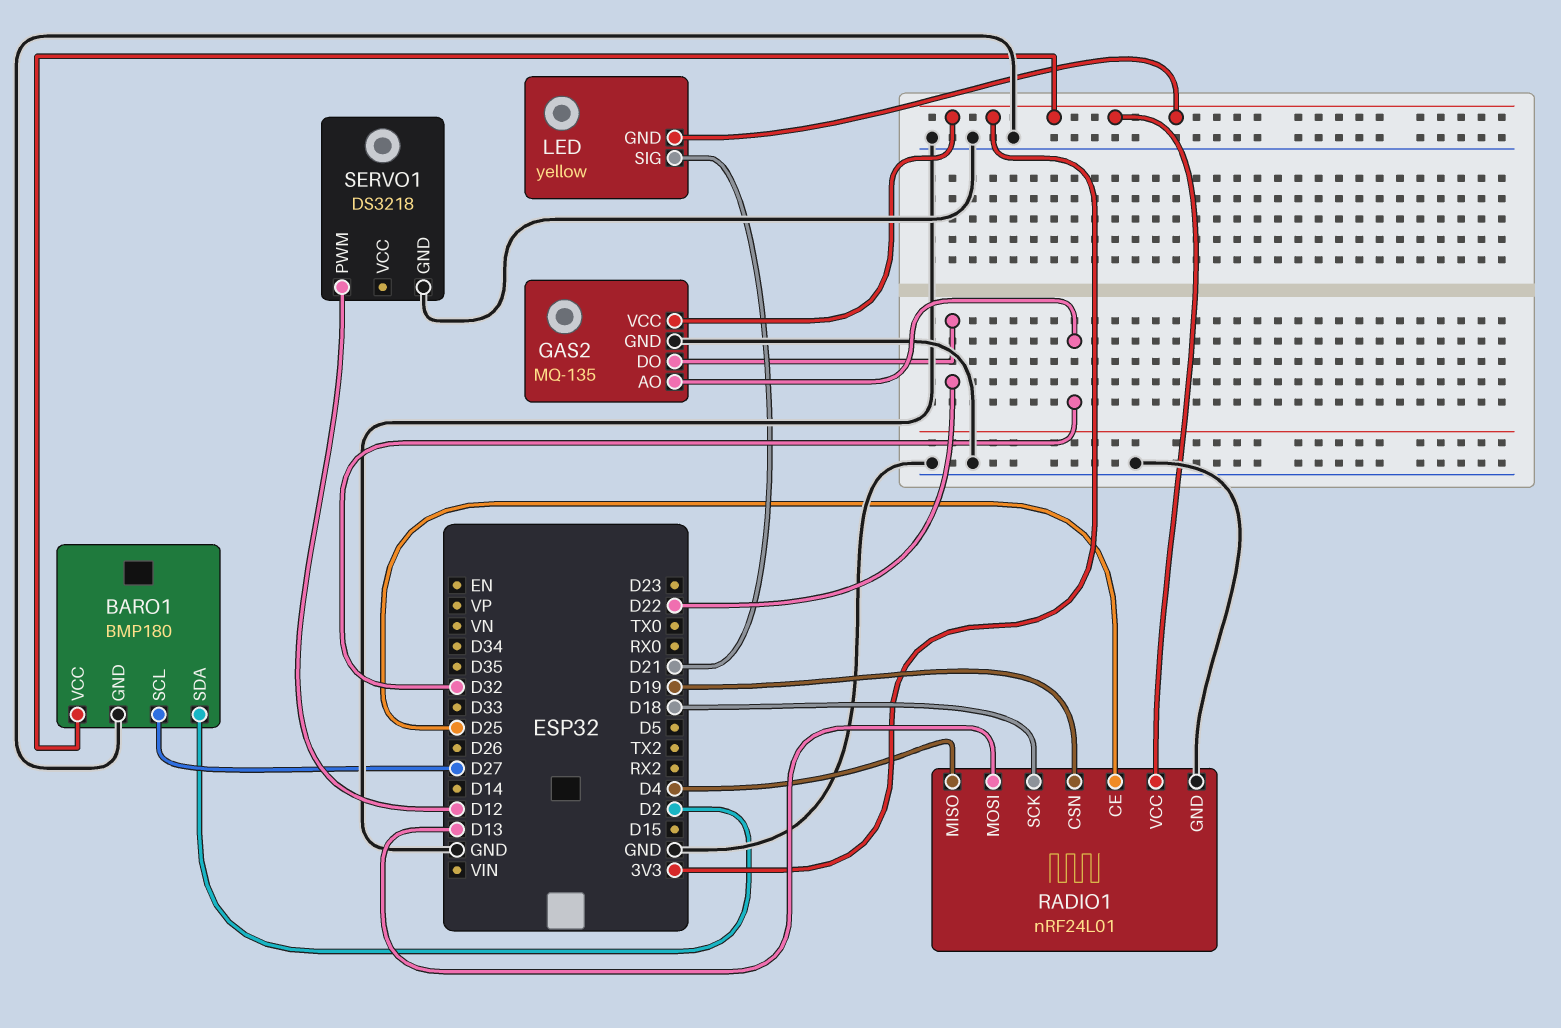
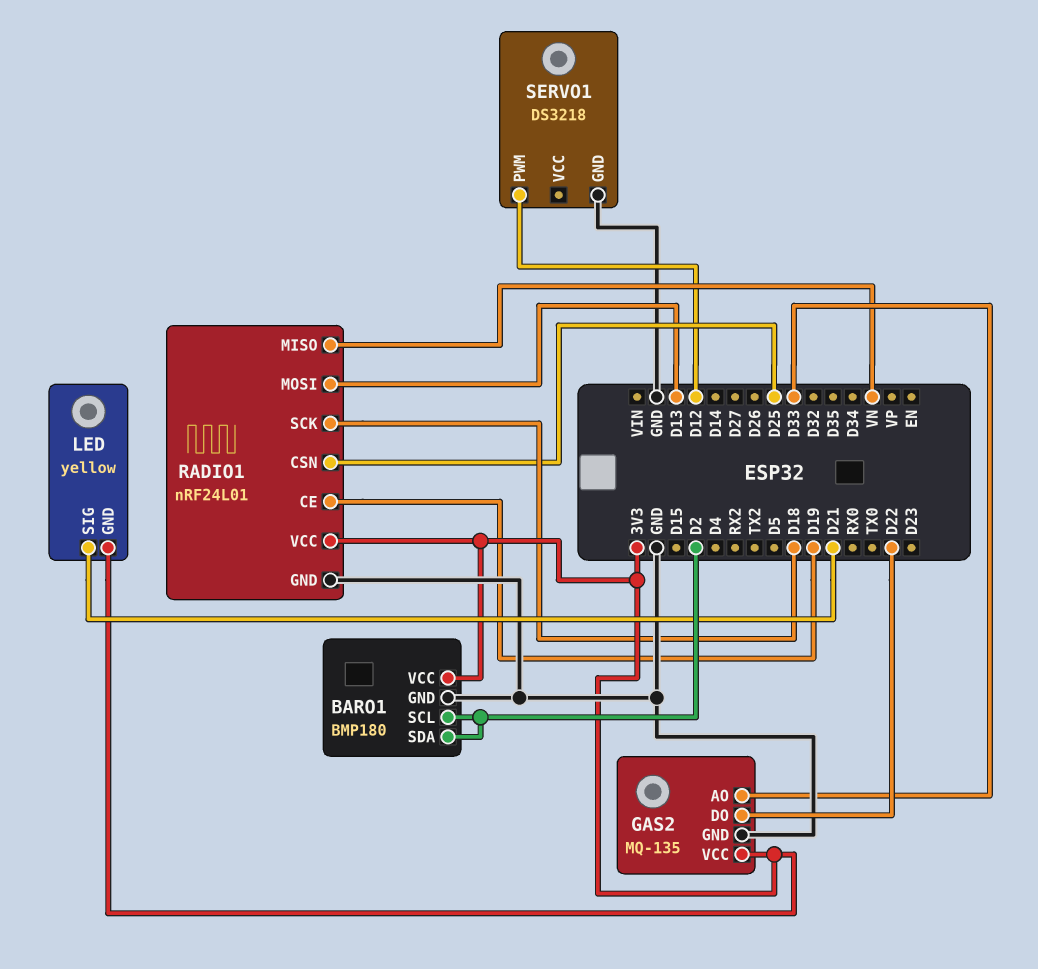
BARO1 pin SCL: D27 -> D2
GAS2 pin AO: D32 -> D33
RADIO1 pin CE: D25 -> D19
RADIO1 pin CSN: D19 -> D25
RADIO1 pin MISO: D4 -> VN

